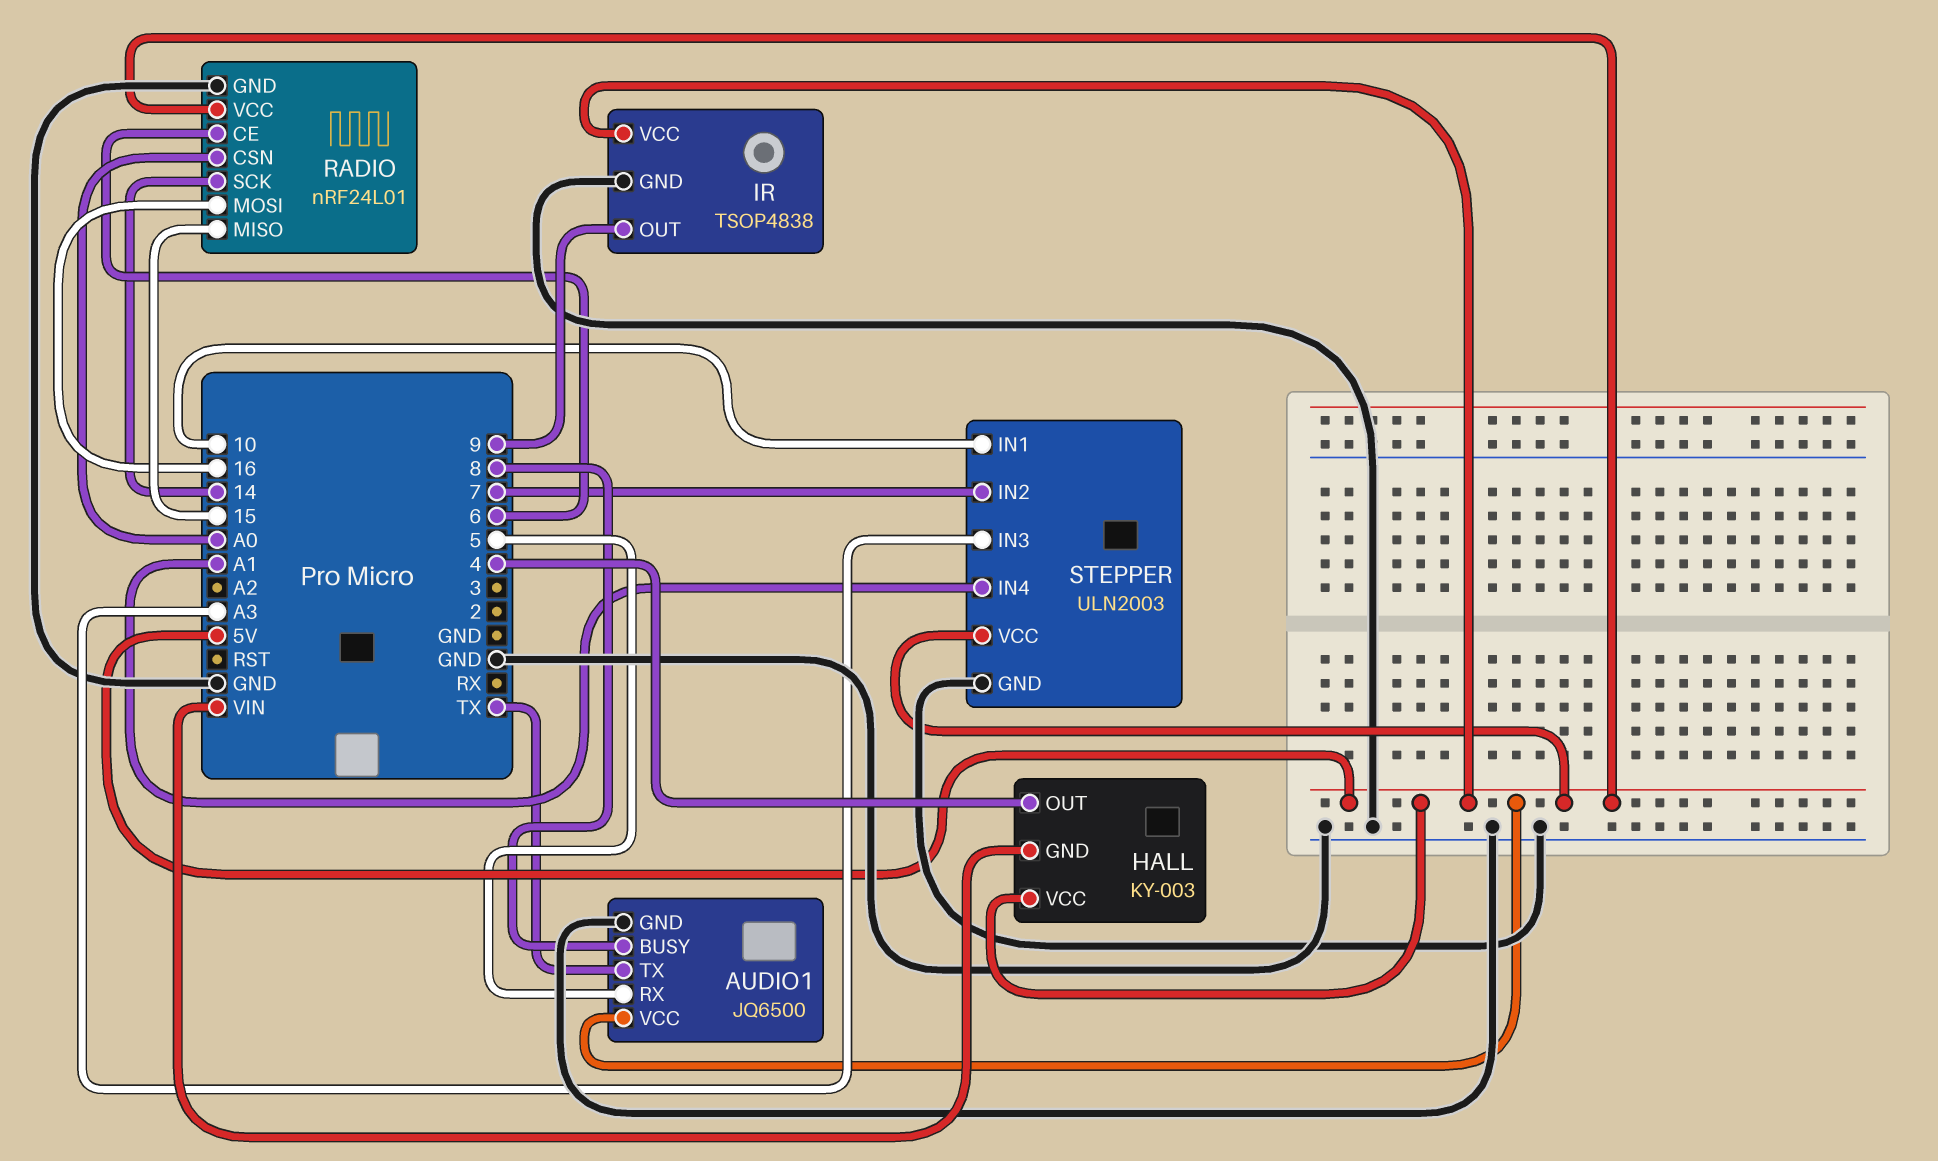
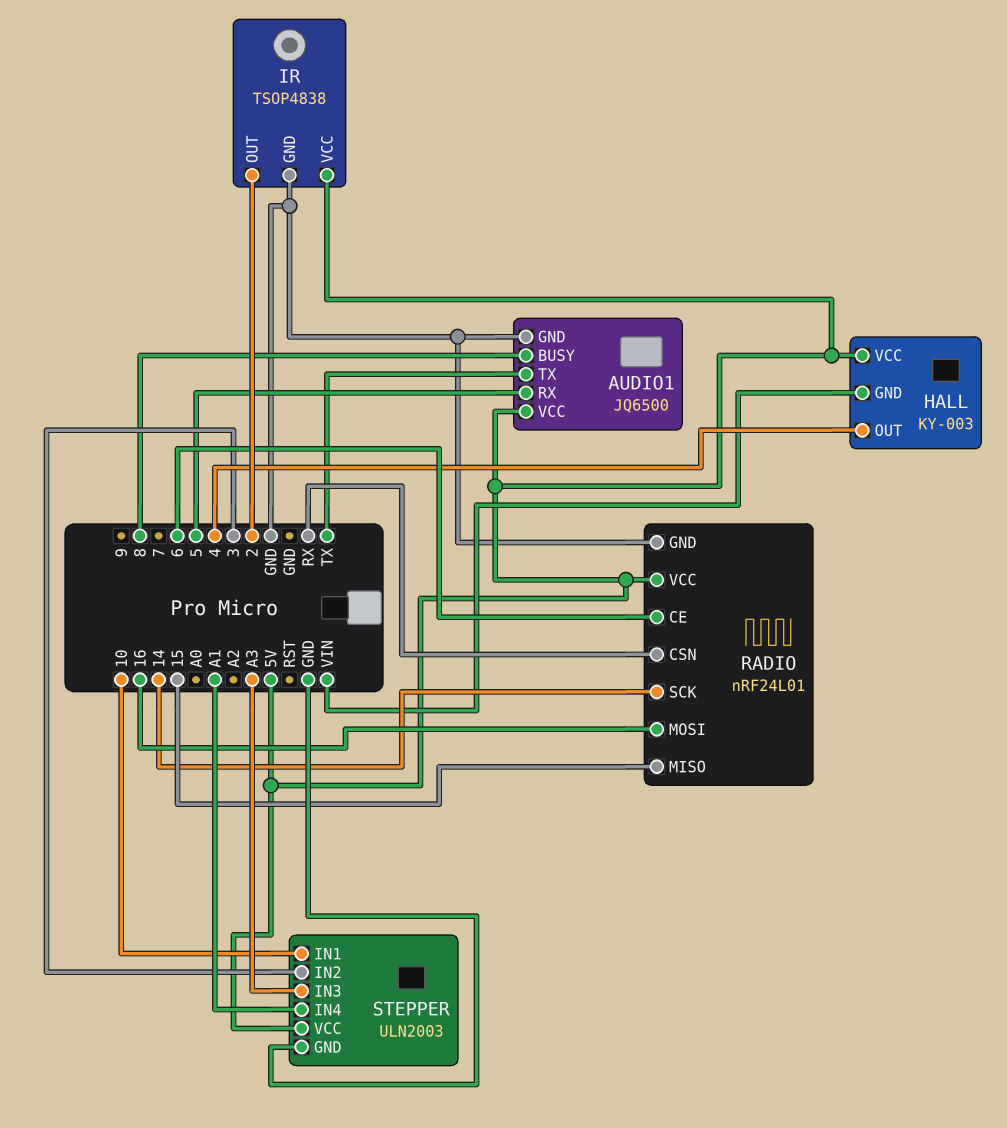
IR pin OUT: 9 -> 2
RADIO pin CSN: A0 -> RX
STEPPER pin IN2: 7 -> 3

